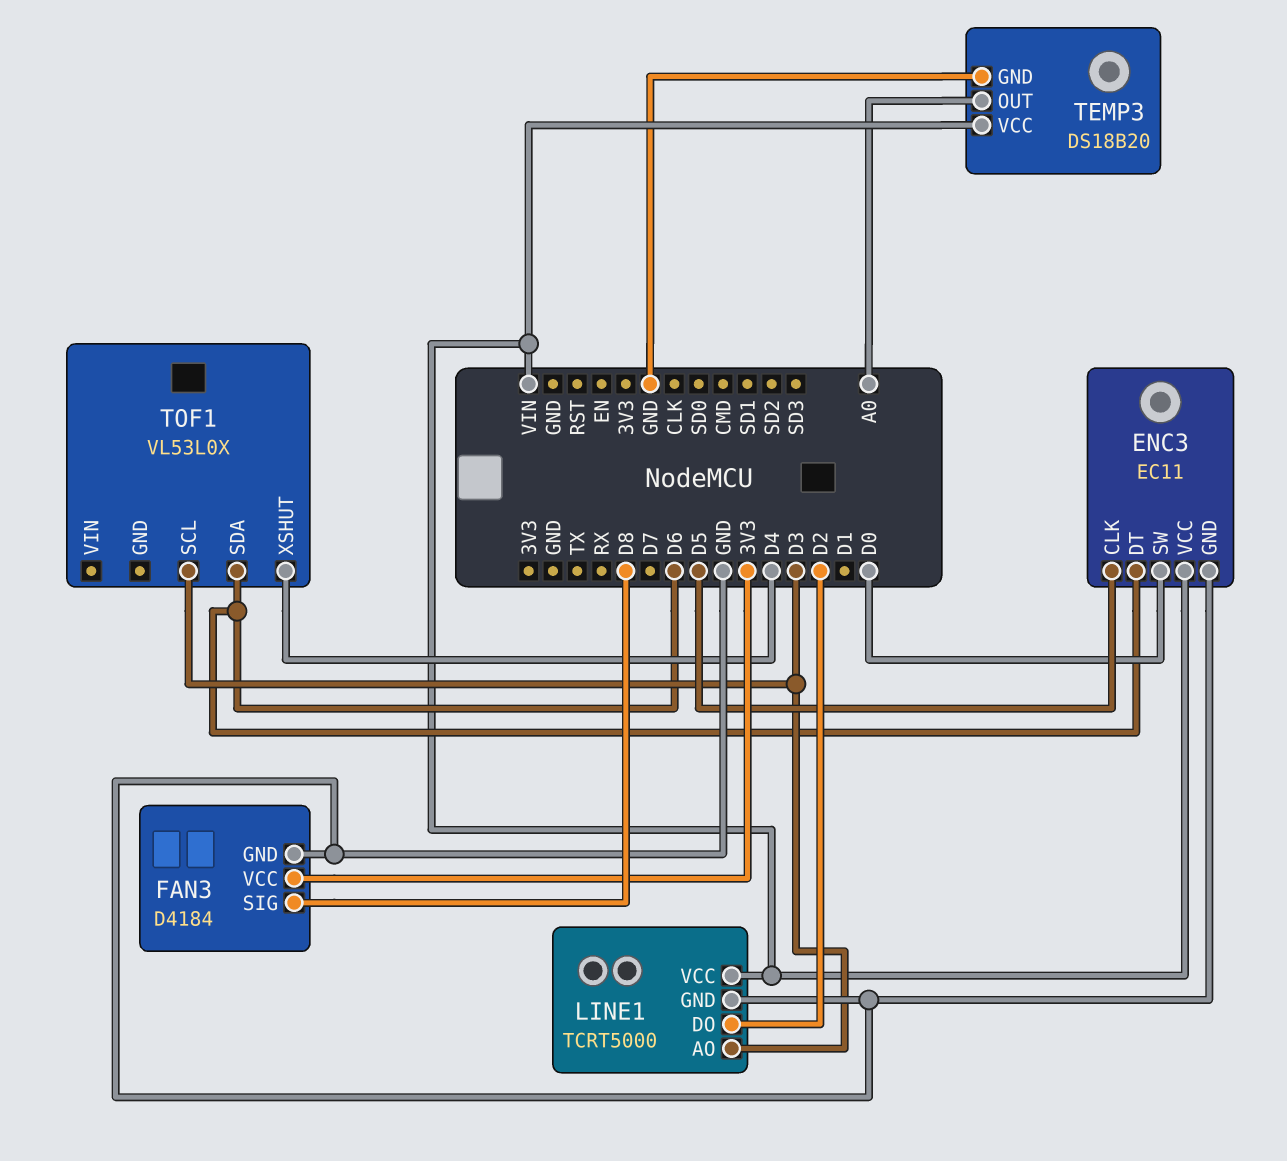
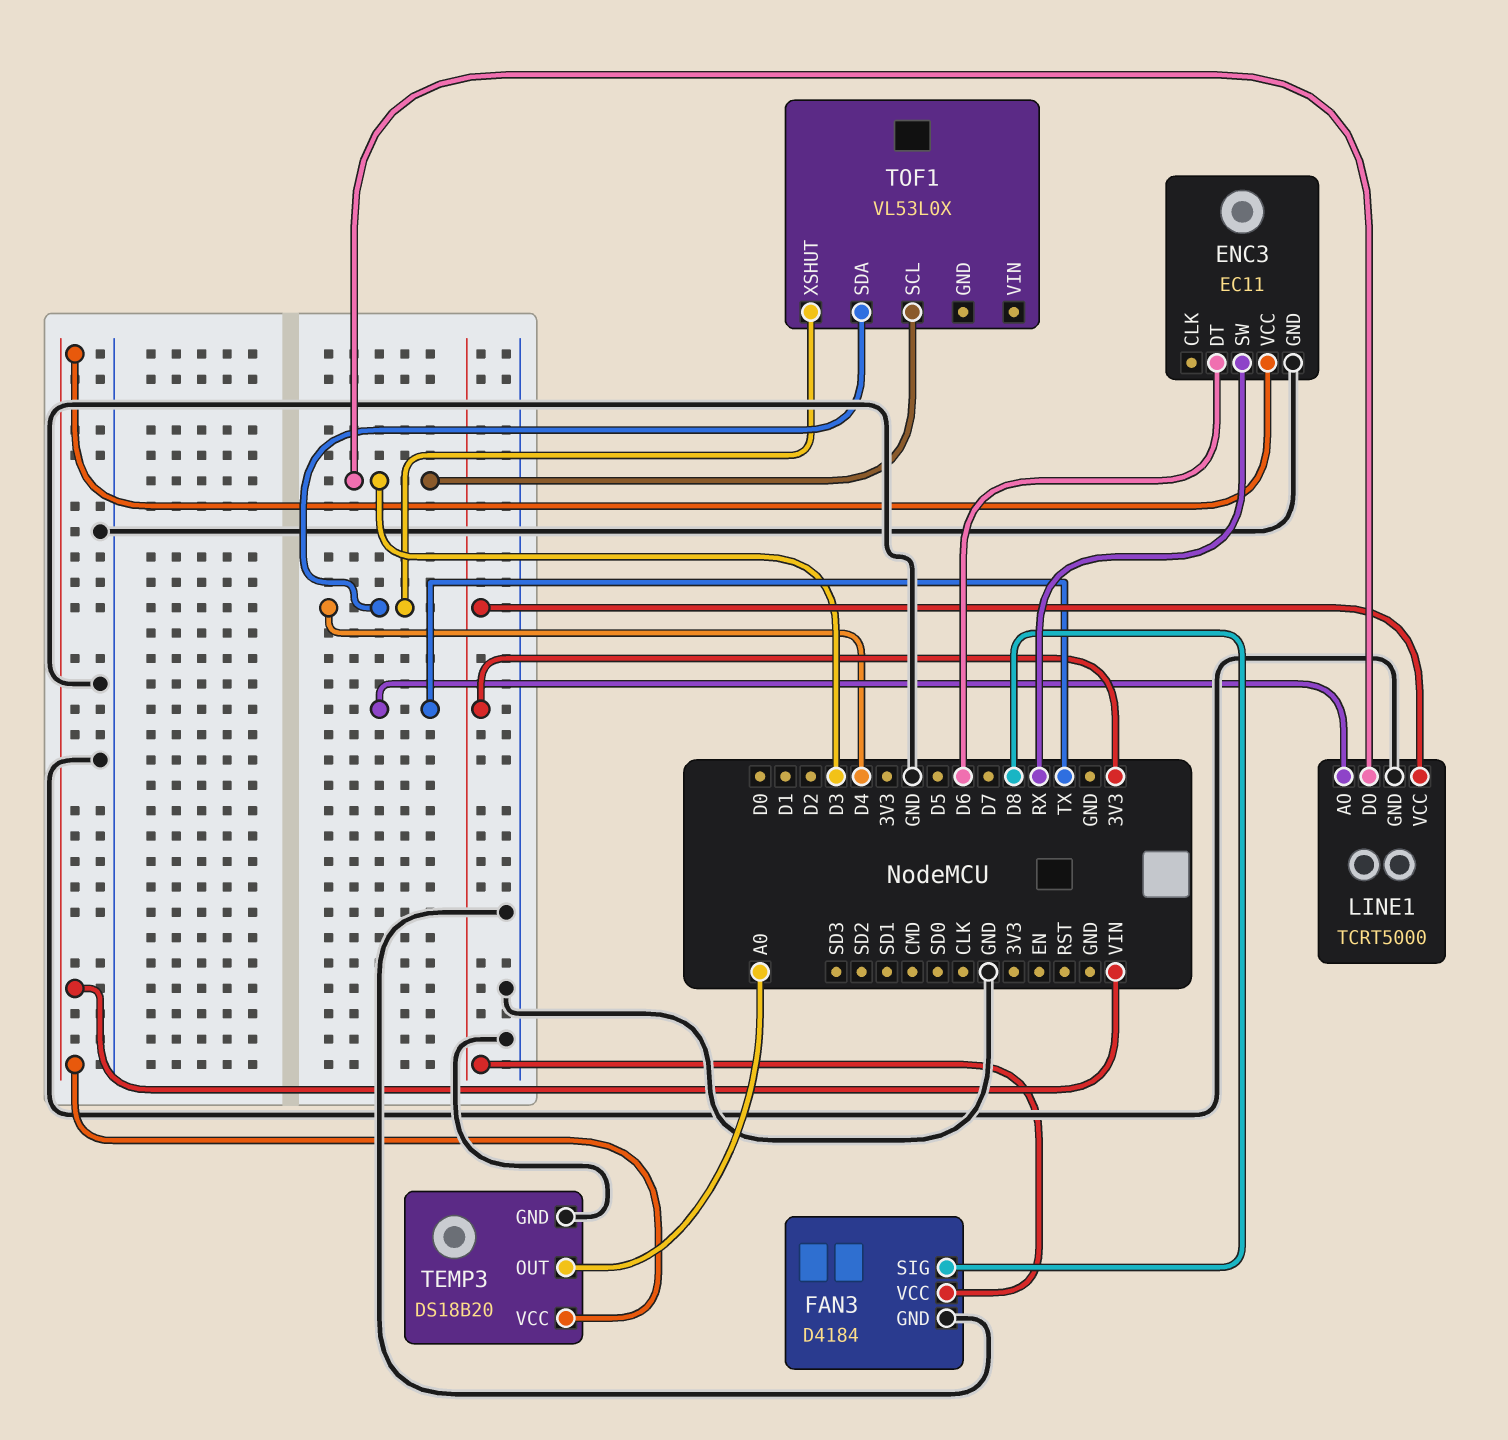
ENC3 pin CLK: D5 -> none
ENC3 pin SW: D0 -> RX
LINE1 pin AO: D3 -> TX
LINE1 pin DO: D2 -> D3
LINE1 pin VCC: VIN -> 3V3
TOF1 pin SDA: D6 -> D4

